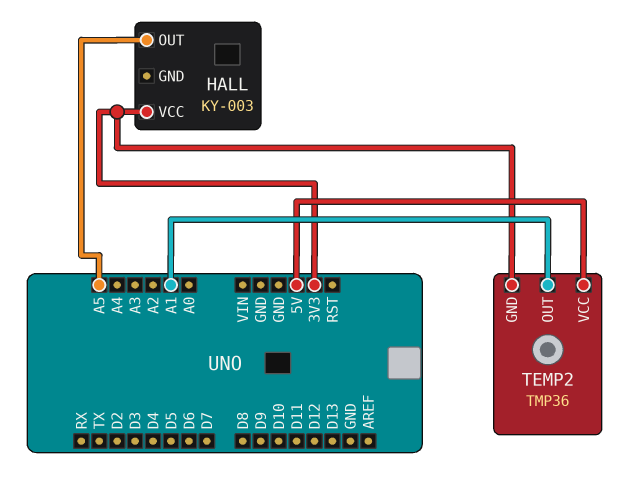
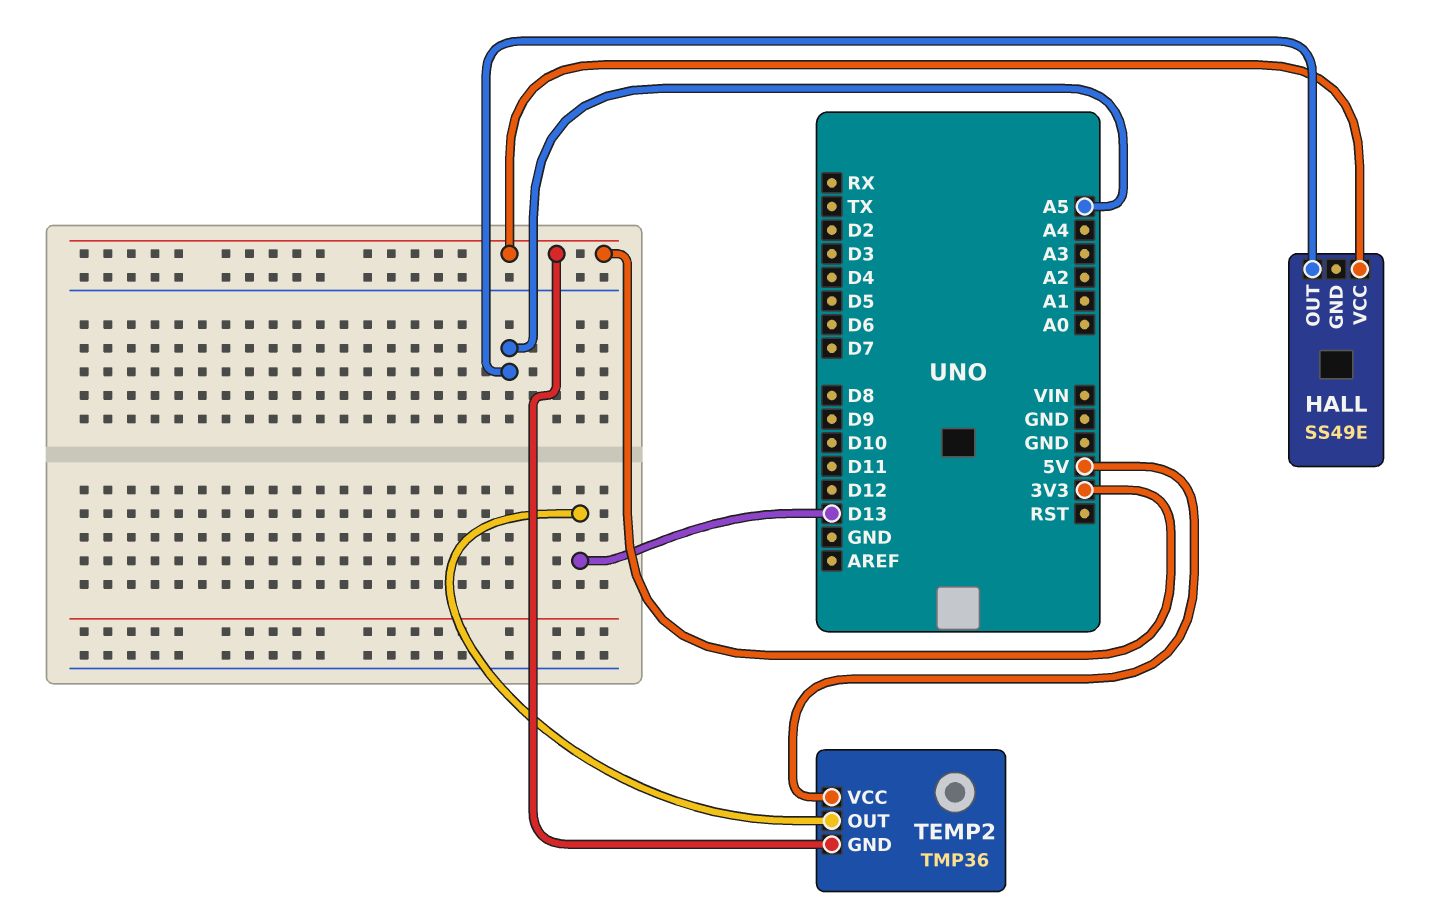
HALL: KY-003 -> SS49E
TEMP2 pin OUT: A1 -> D13

